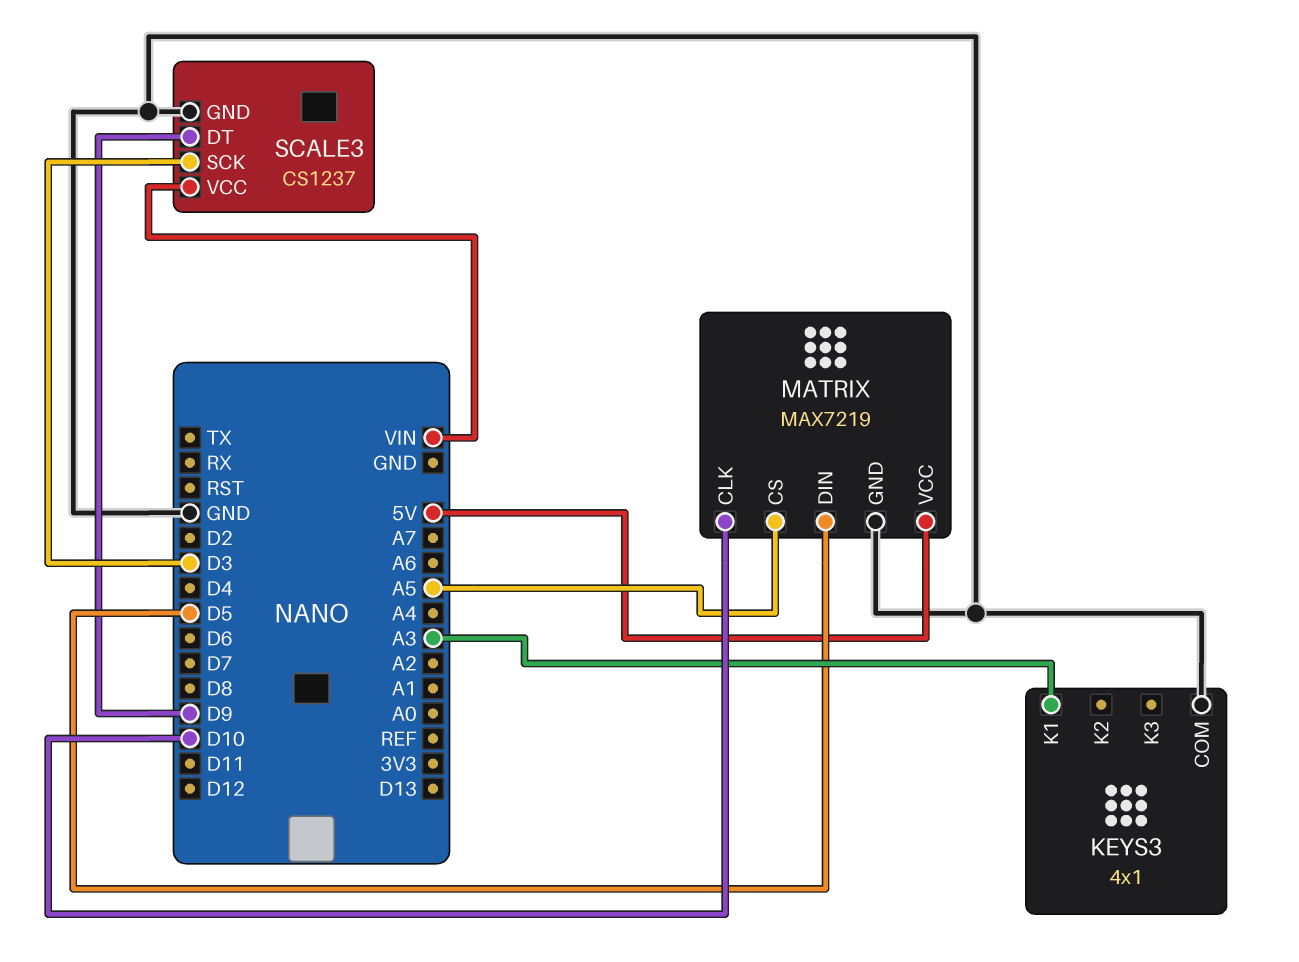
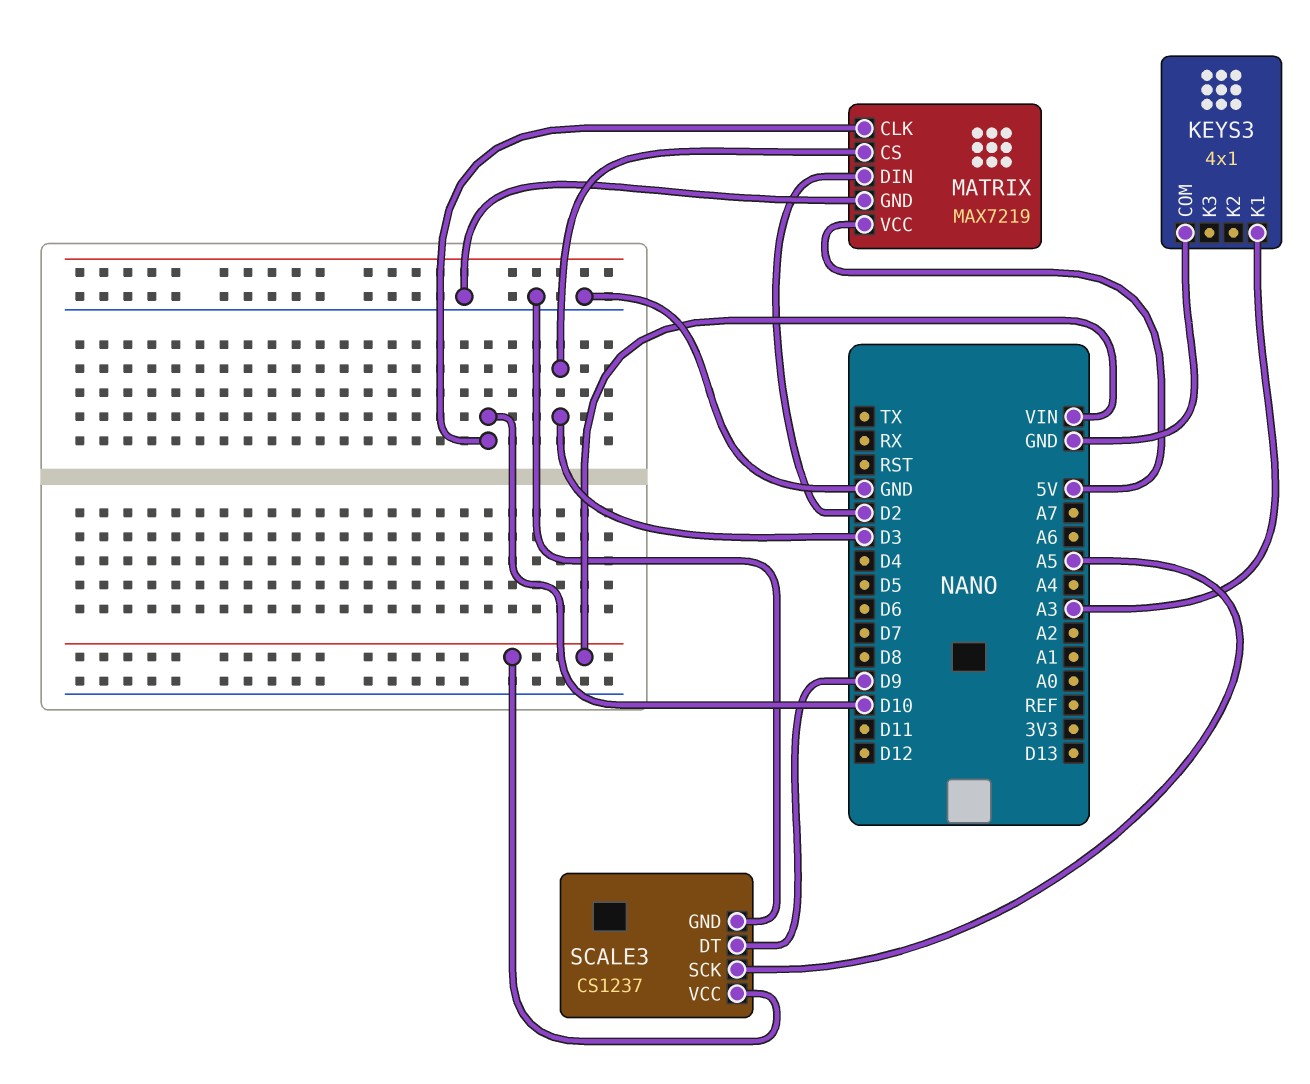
MATRIX pin CS: A5 -> D3
MATRIX pin DIN: D5 -> D2
SCALE3 pin SCK: D3 -> A5

